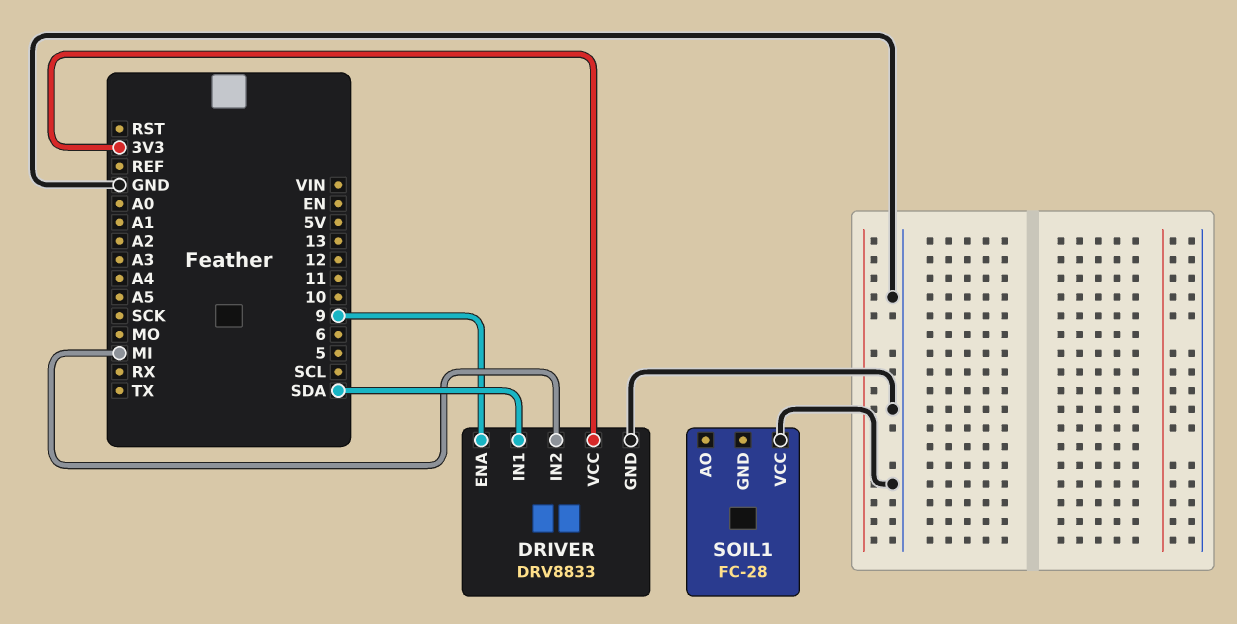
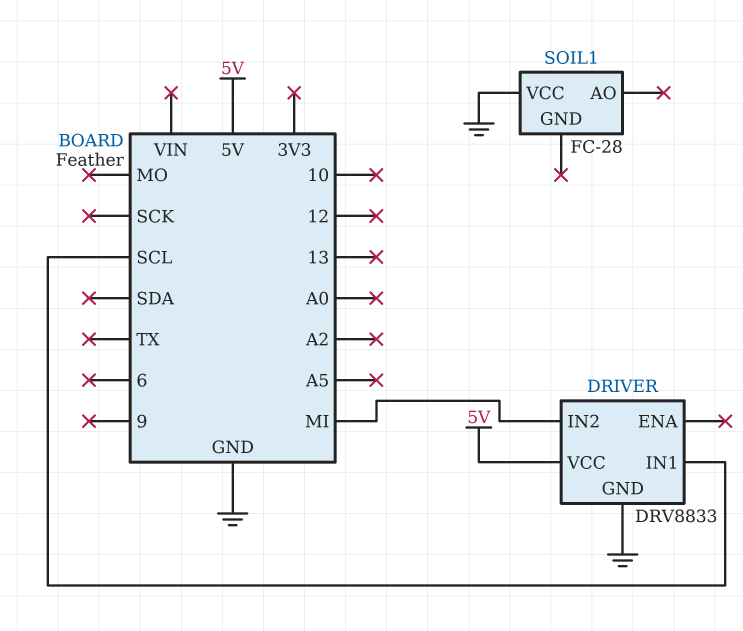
DRIVER pin ENA: 9 -> none
DRIVER pin IN1: SDA -> SCL
DRIVER pin VCC: 3V3 -> 5V

